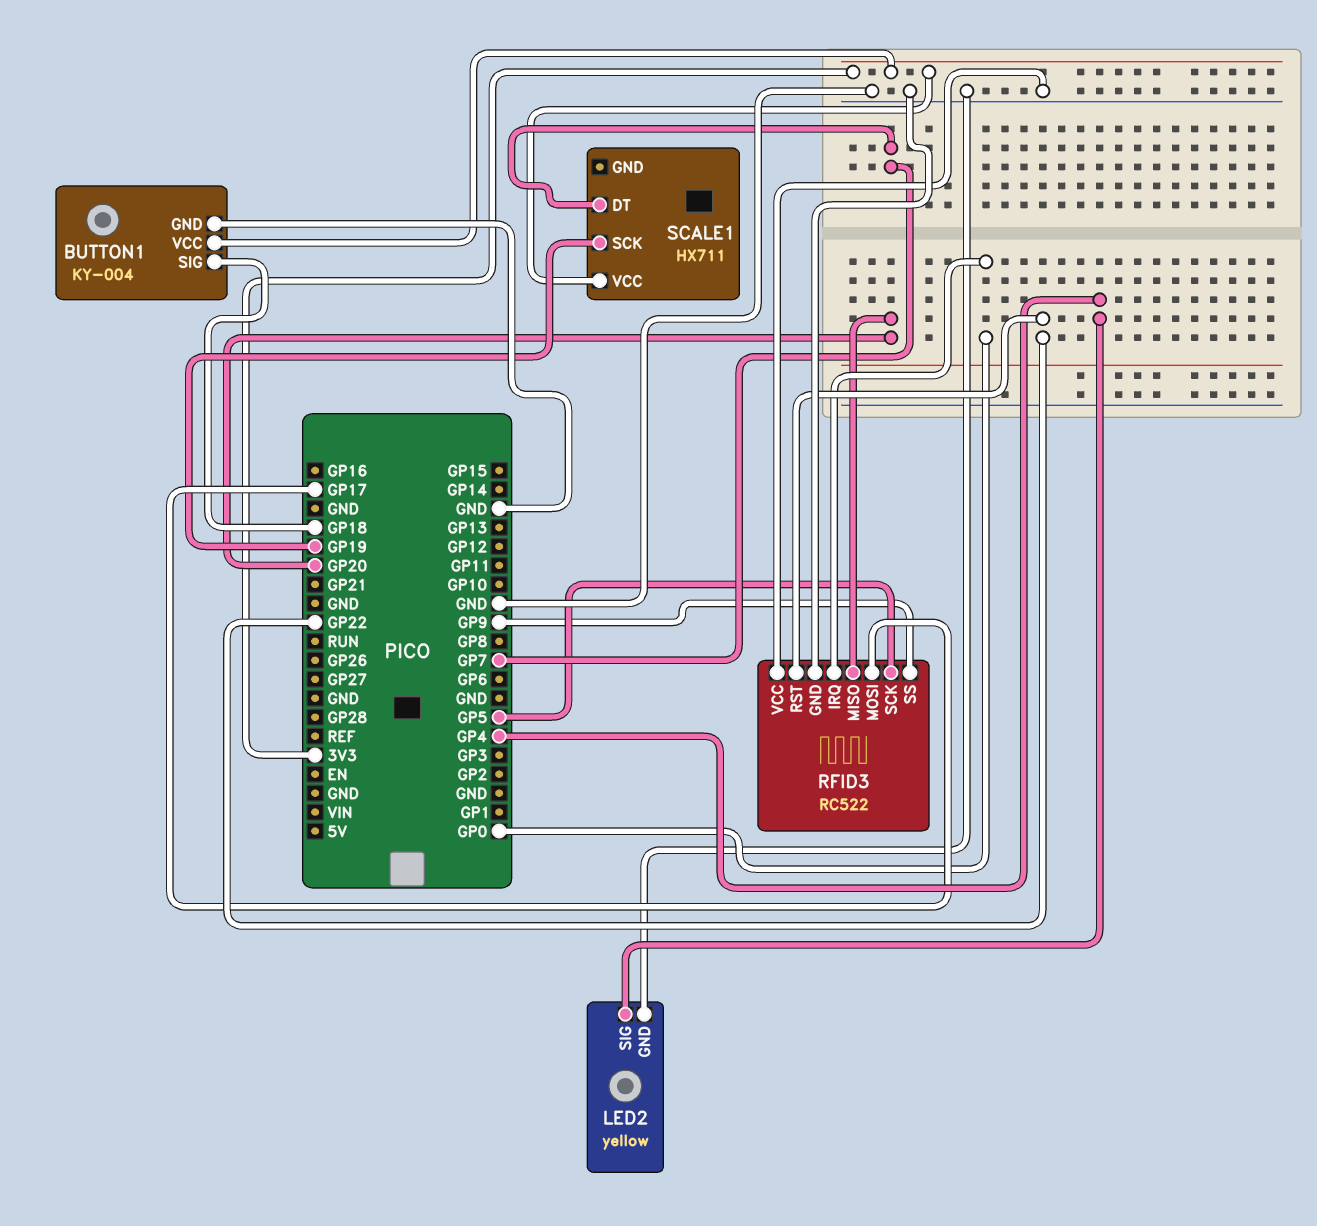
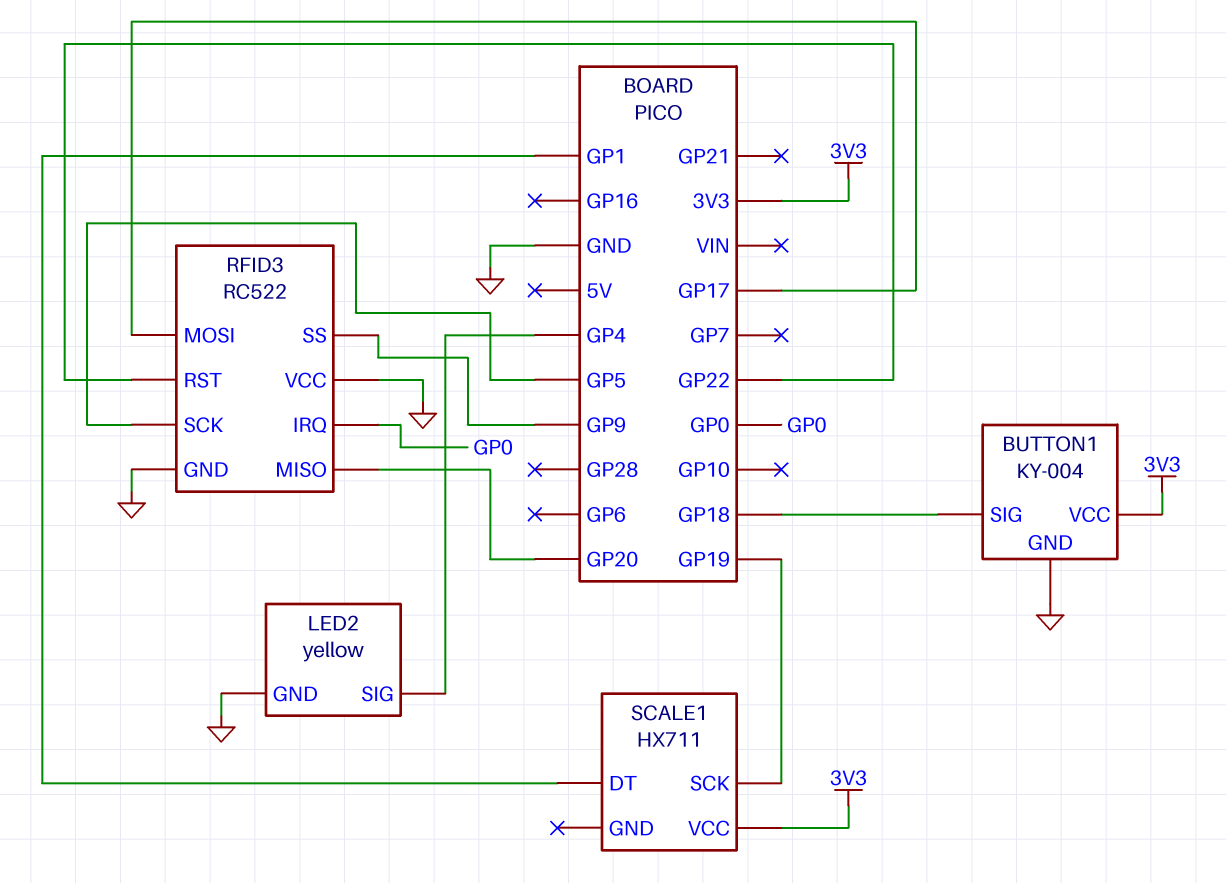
SCALE1 pin DT: GP7 -> GP1

